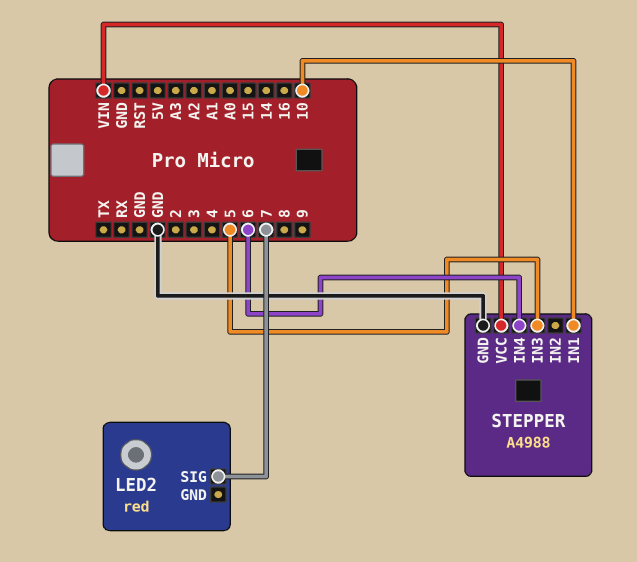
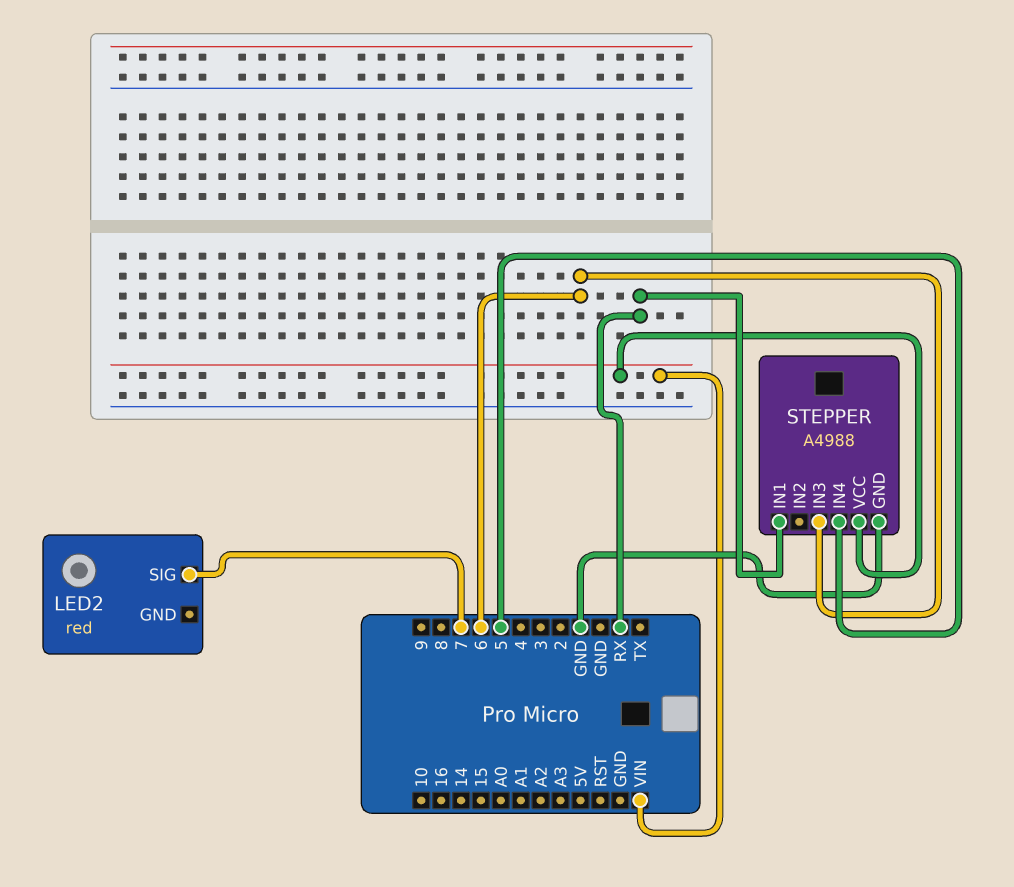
STEPPER pin IN1: 10 -> RX
STEPPER pin IN3: 5 -> 6
STEPPER pin IN4: 6 -> 5

